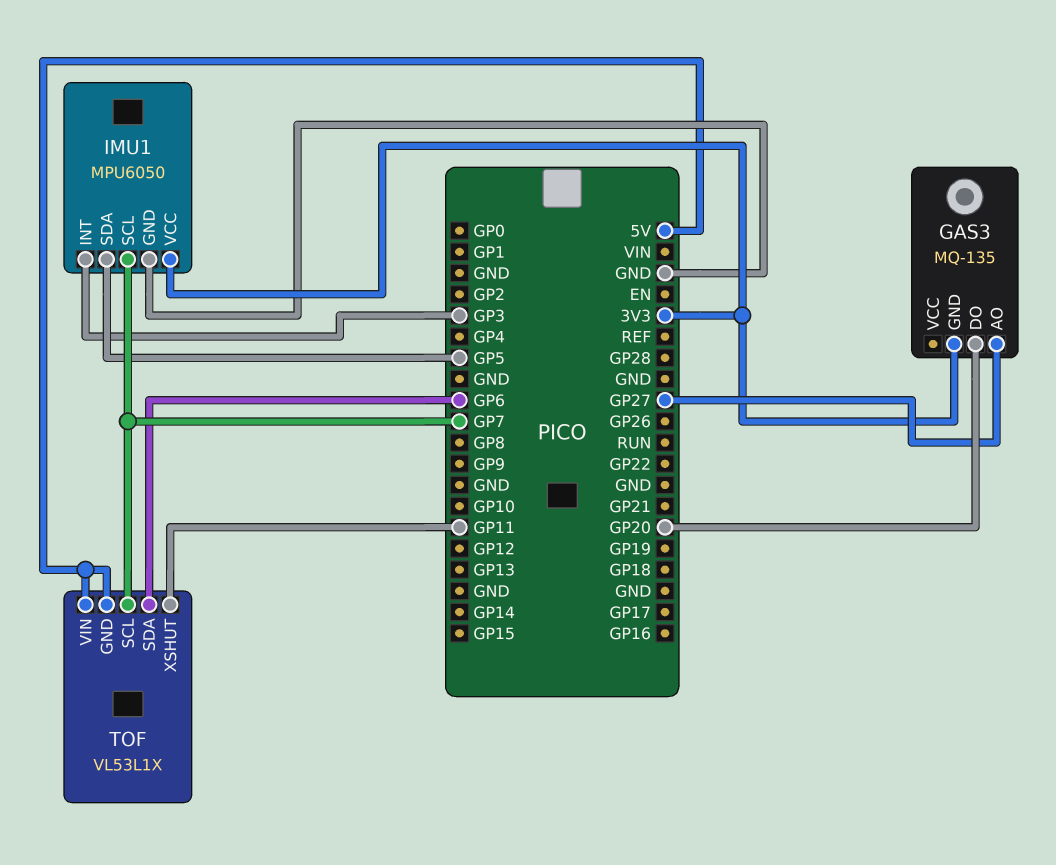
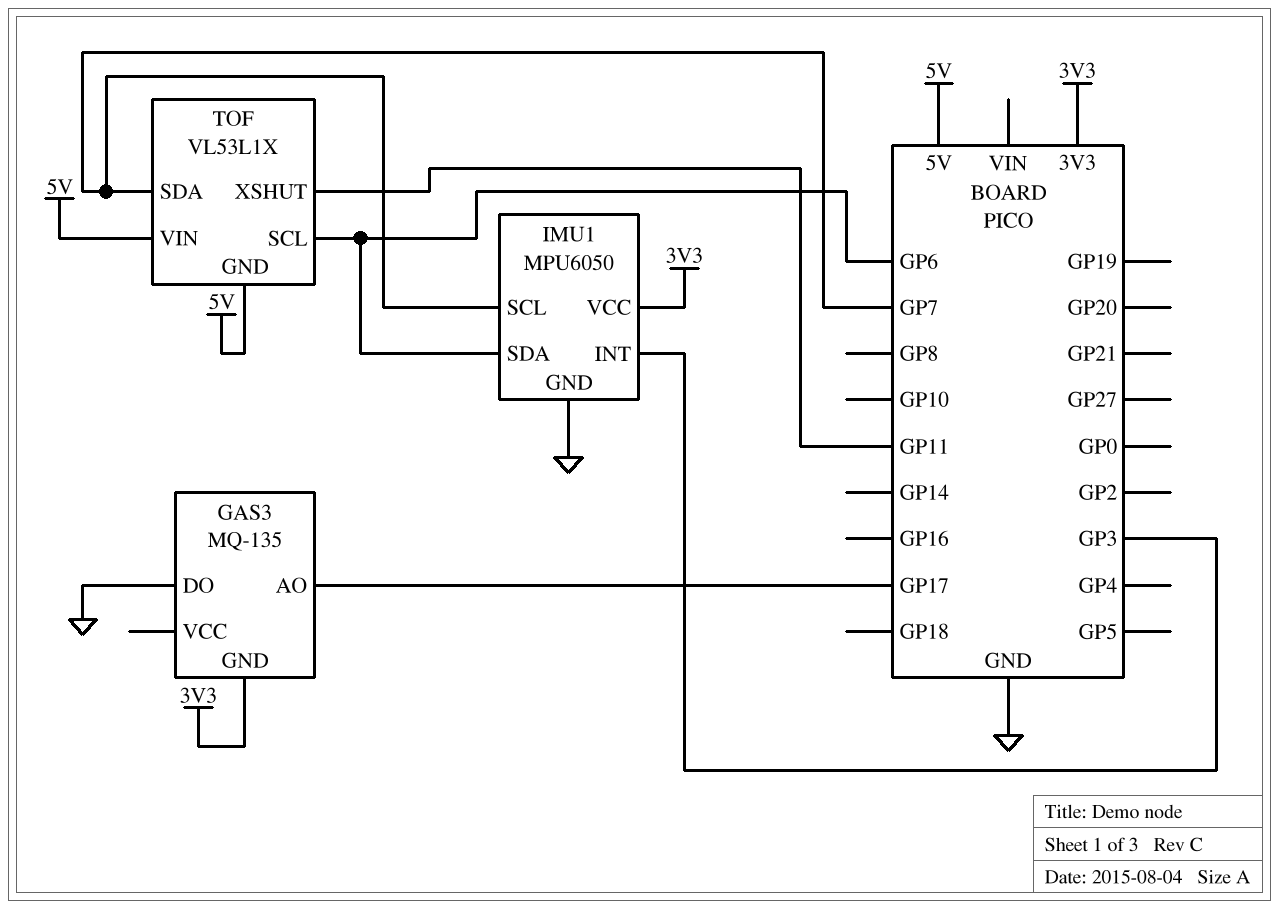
GAS3 pin AO: GP27 -> GP17
GAS3 pin DO: GP20 -> GND
IMU1 pin SDA: GP5 -> GP6
TOF pin SCL: GP7 -> GP6
TOF pin SDA: GP6 -> GP7

